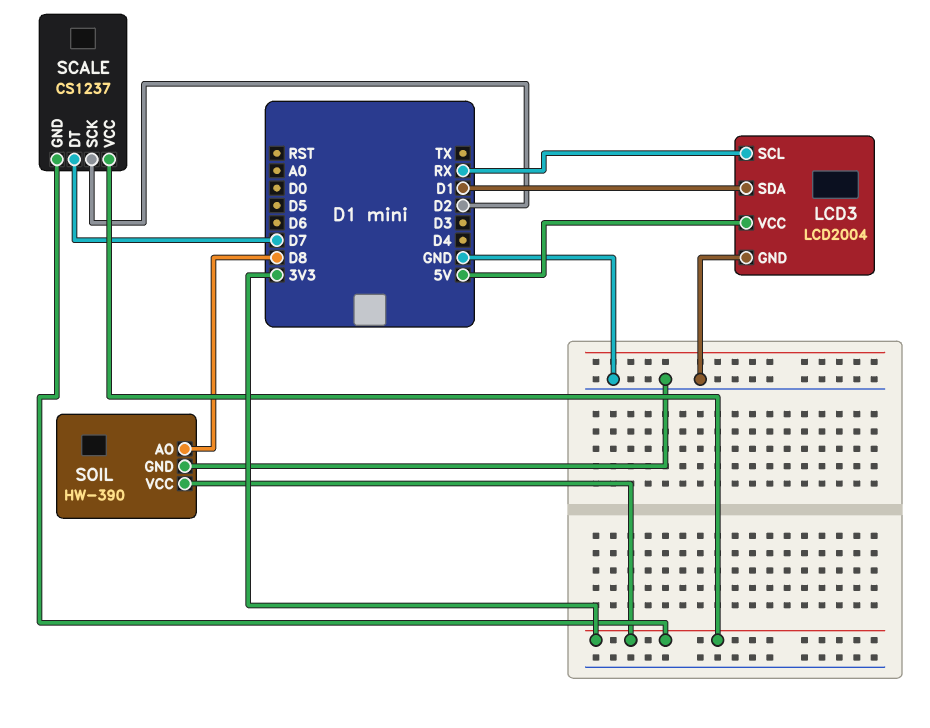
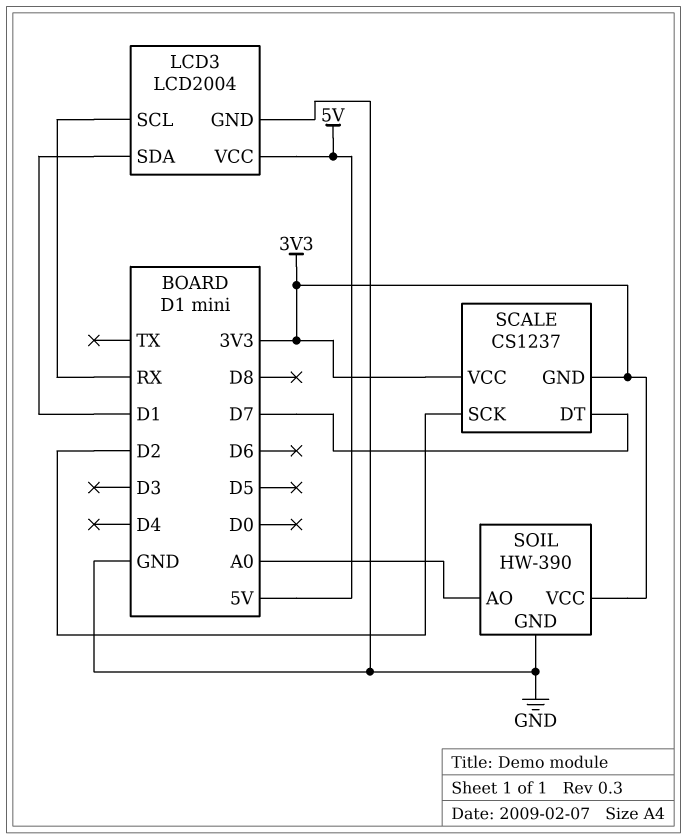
SOIL pin AO: D8 -> A0

